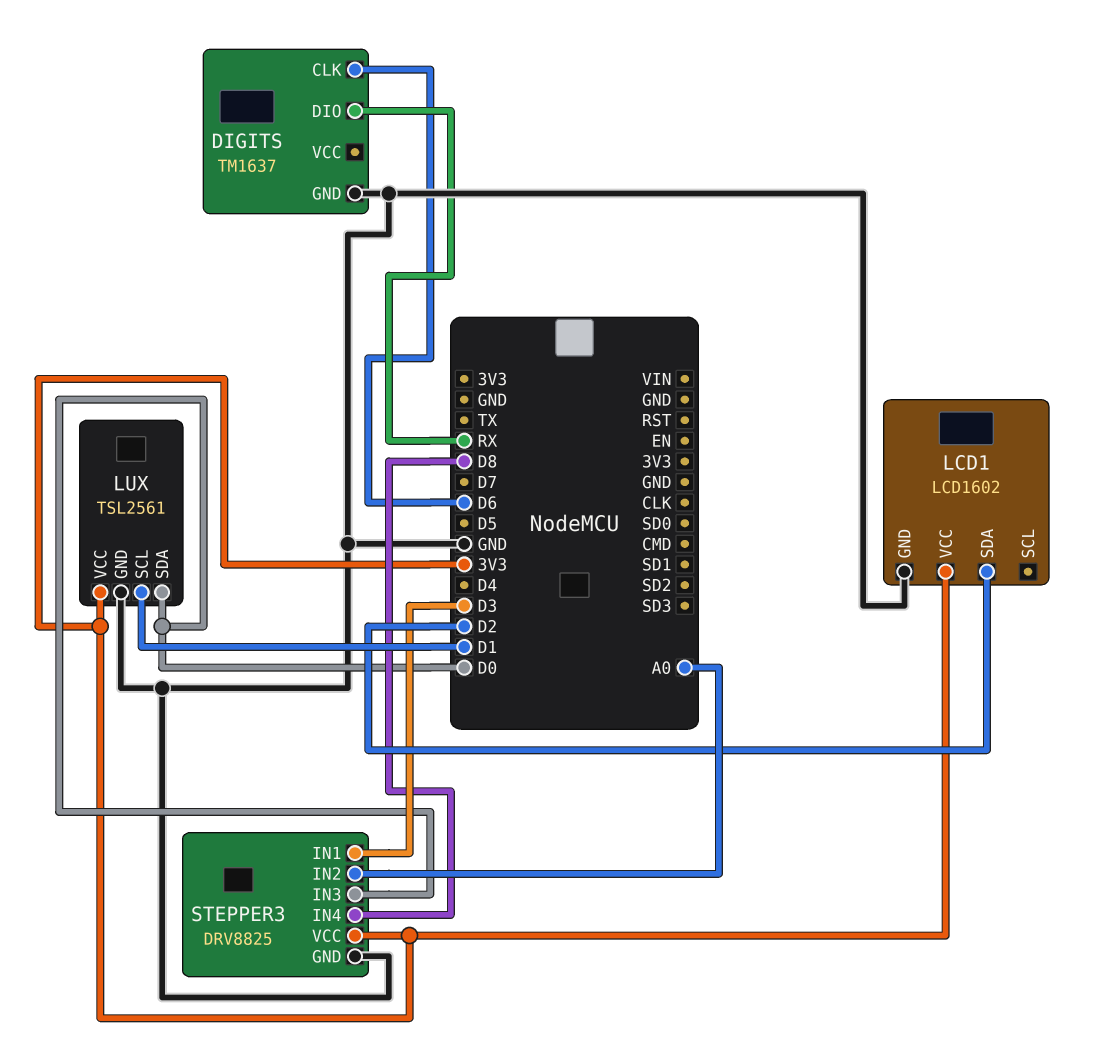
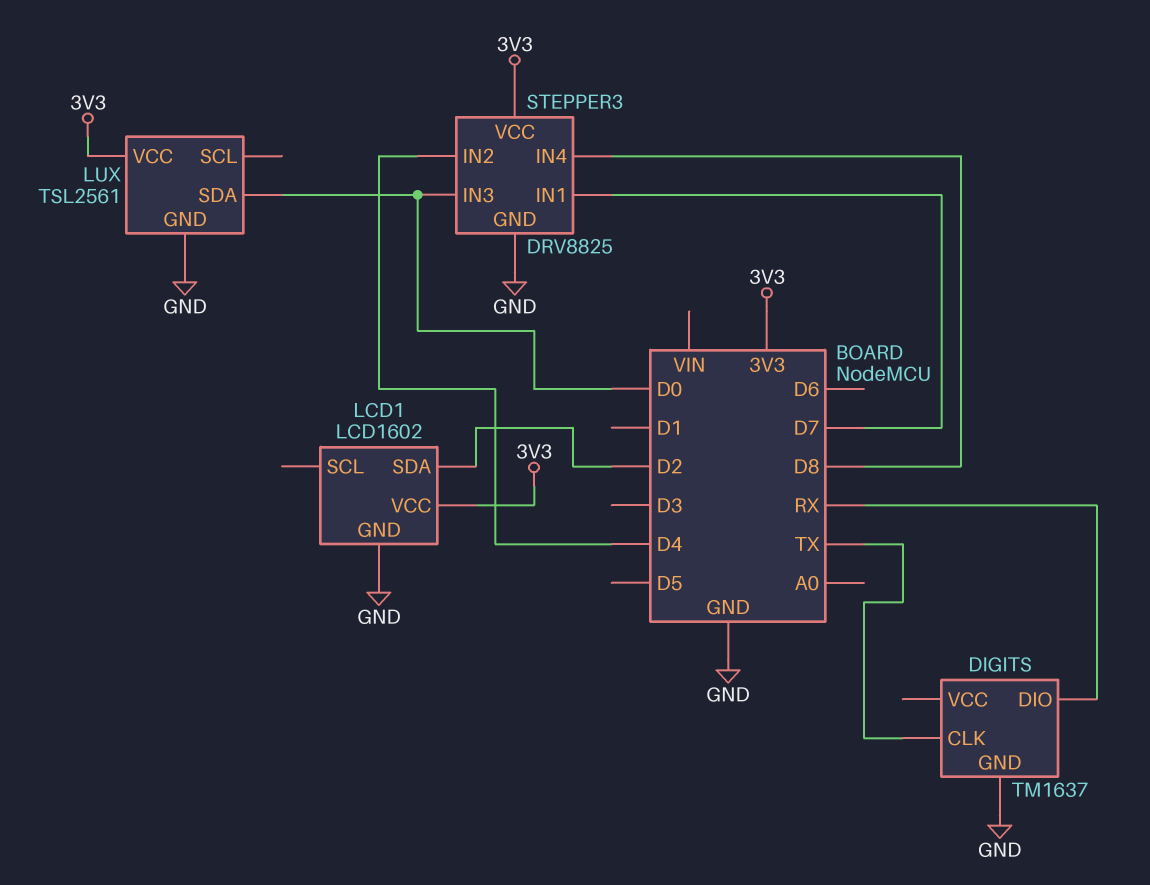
DIGITS pin CLK: D6 -> TX
LUX pin SCL: D1 -> none
STEPPER3 pin IN1: D3 -> D7
STEPPER3 pin IN2: A0 -> D4

